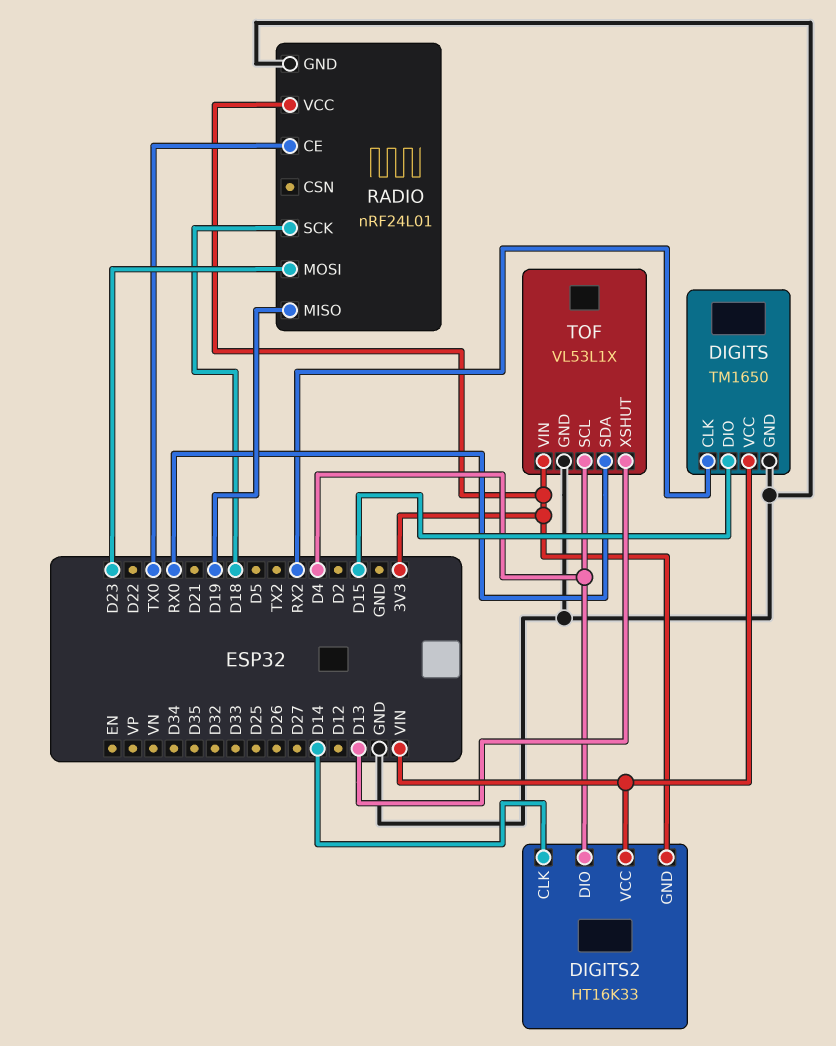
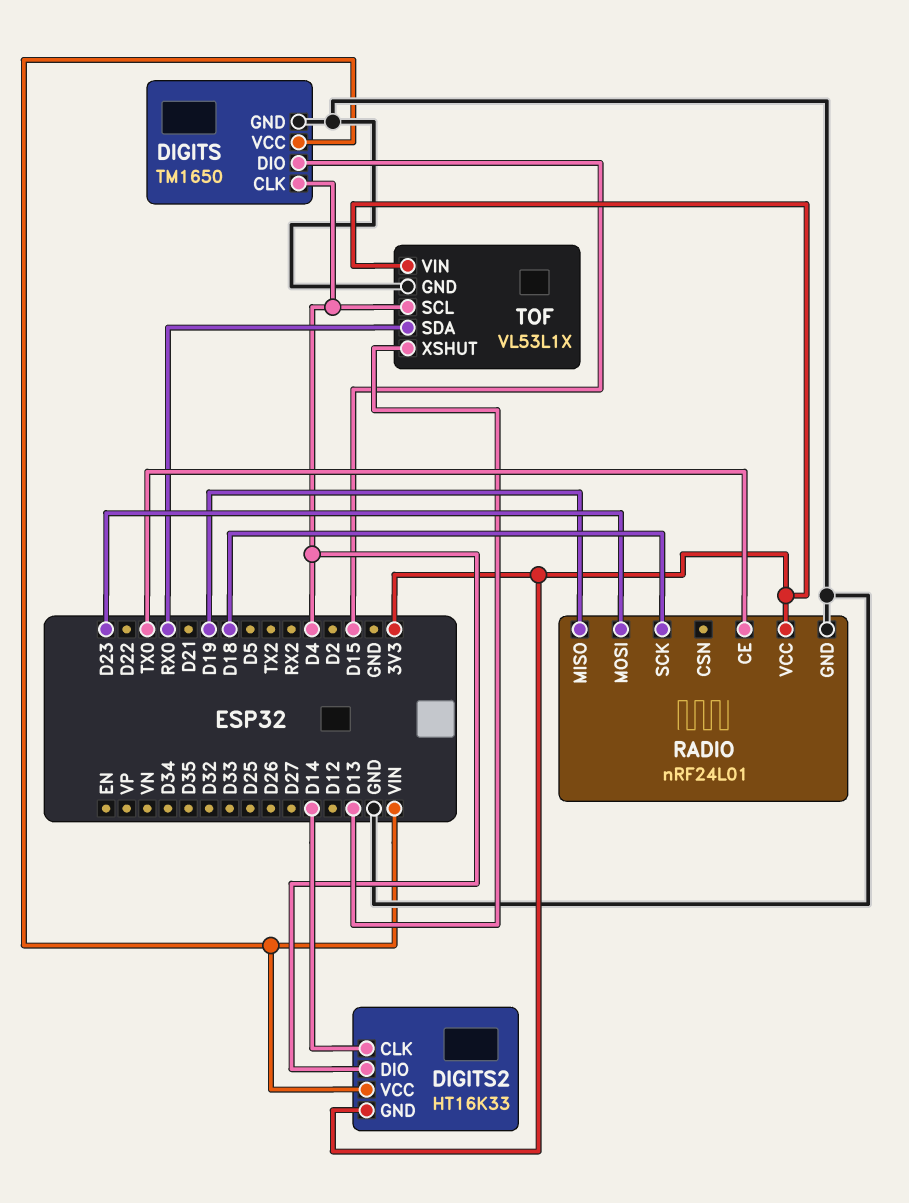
DIGITS pin CLK: RX2 -> D4

